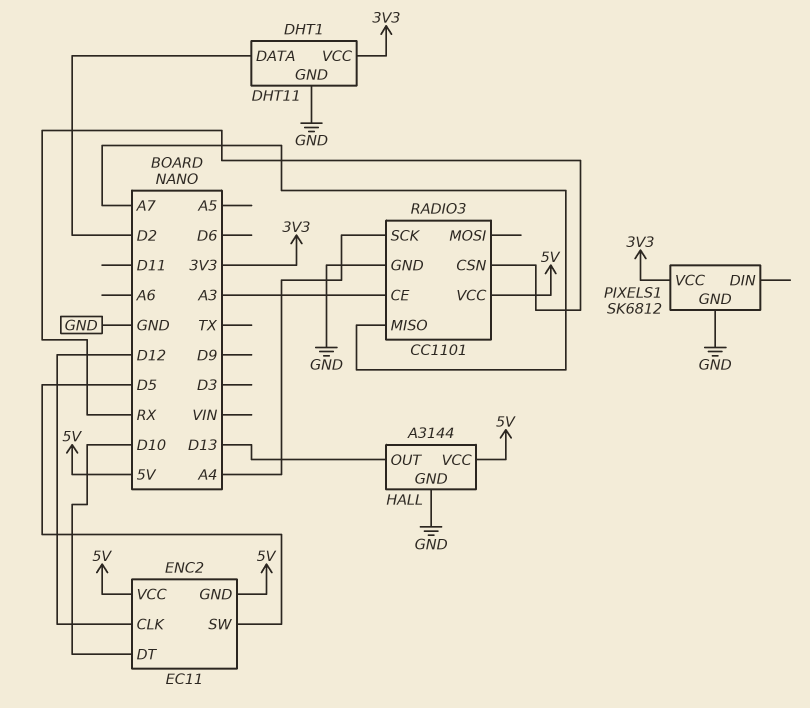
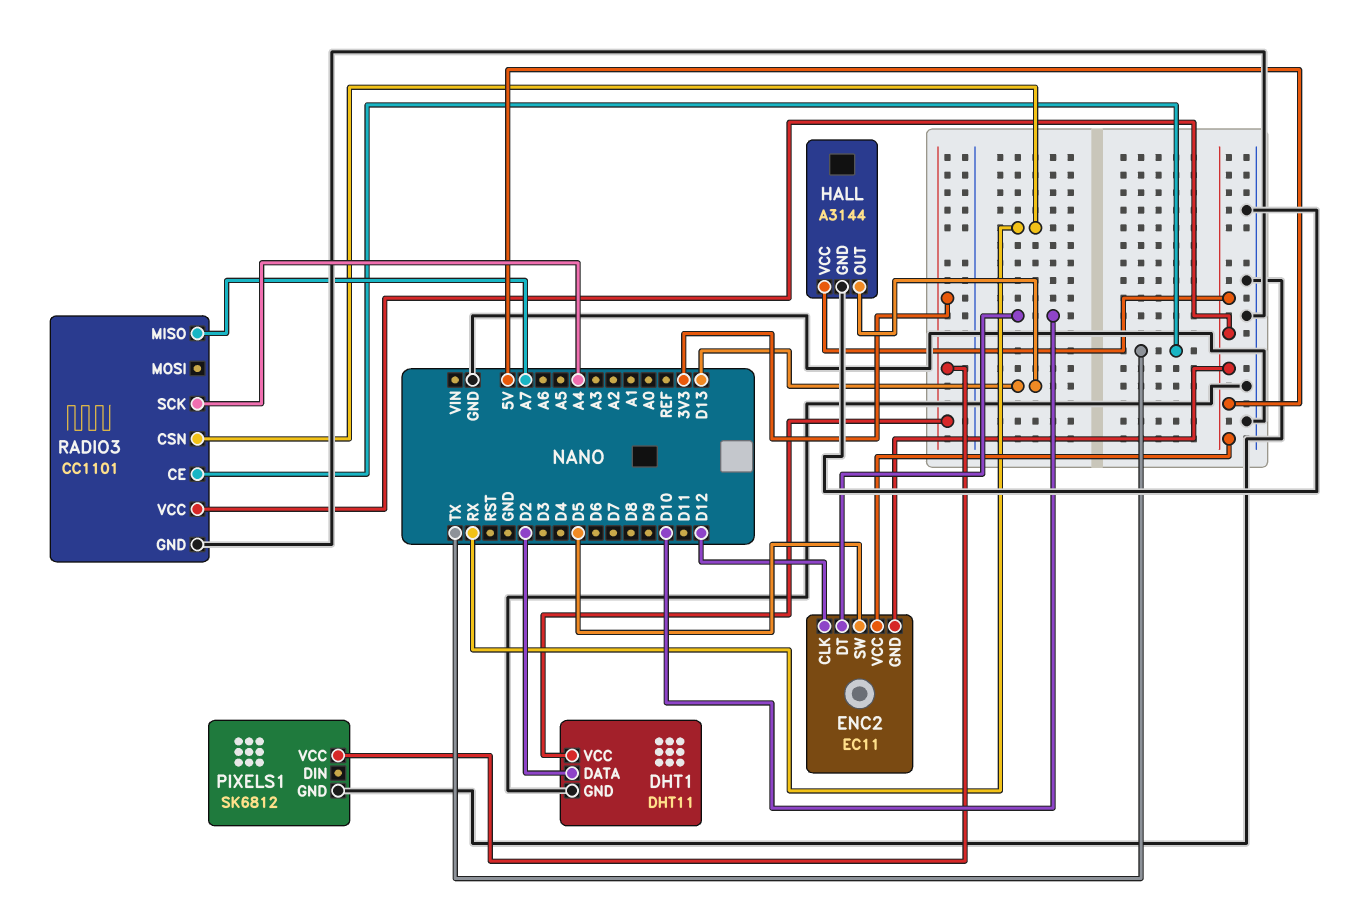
RADIO3 pin CE: A3 -> TX

